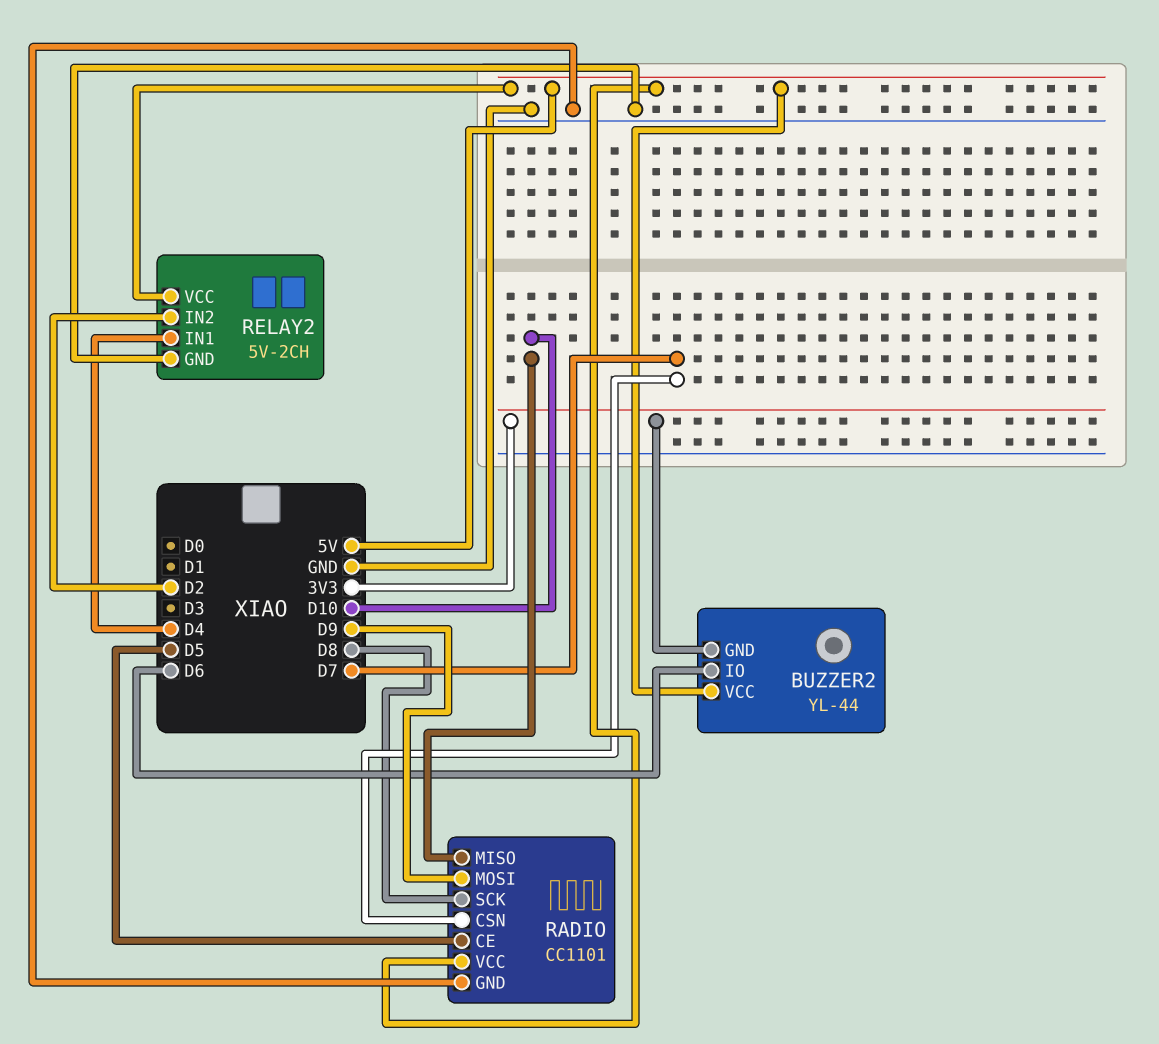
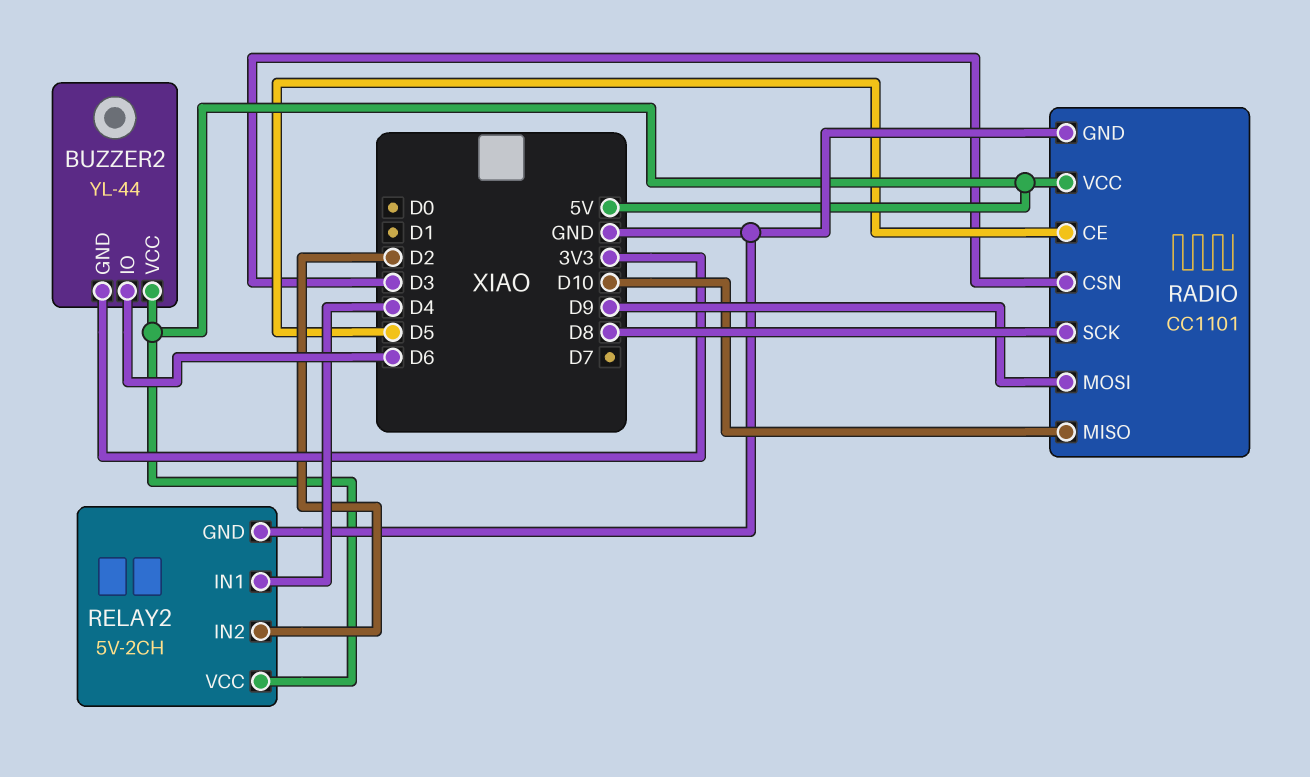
RADIO pin CSN: D7 -> D3

